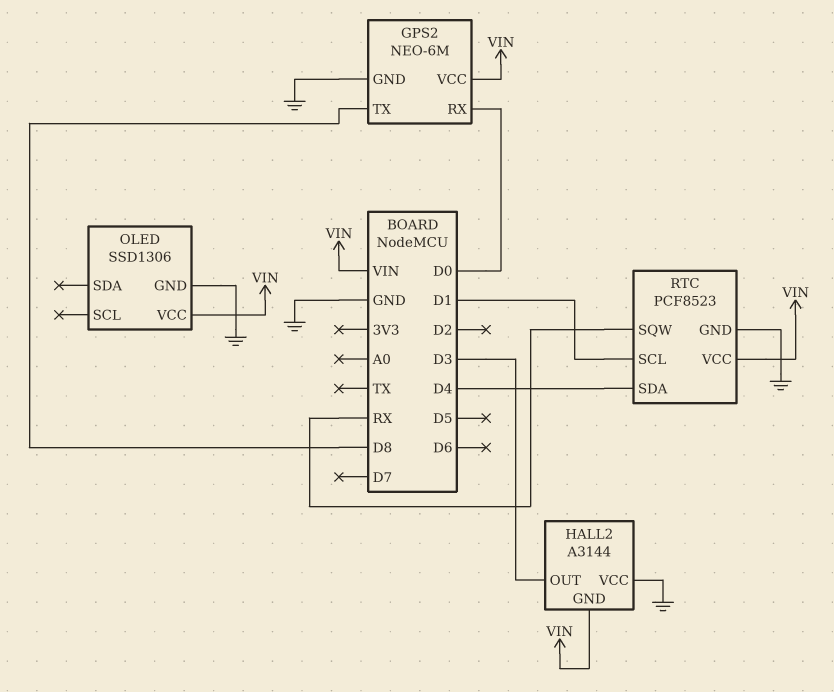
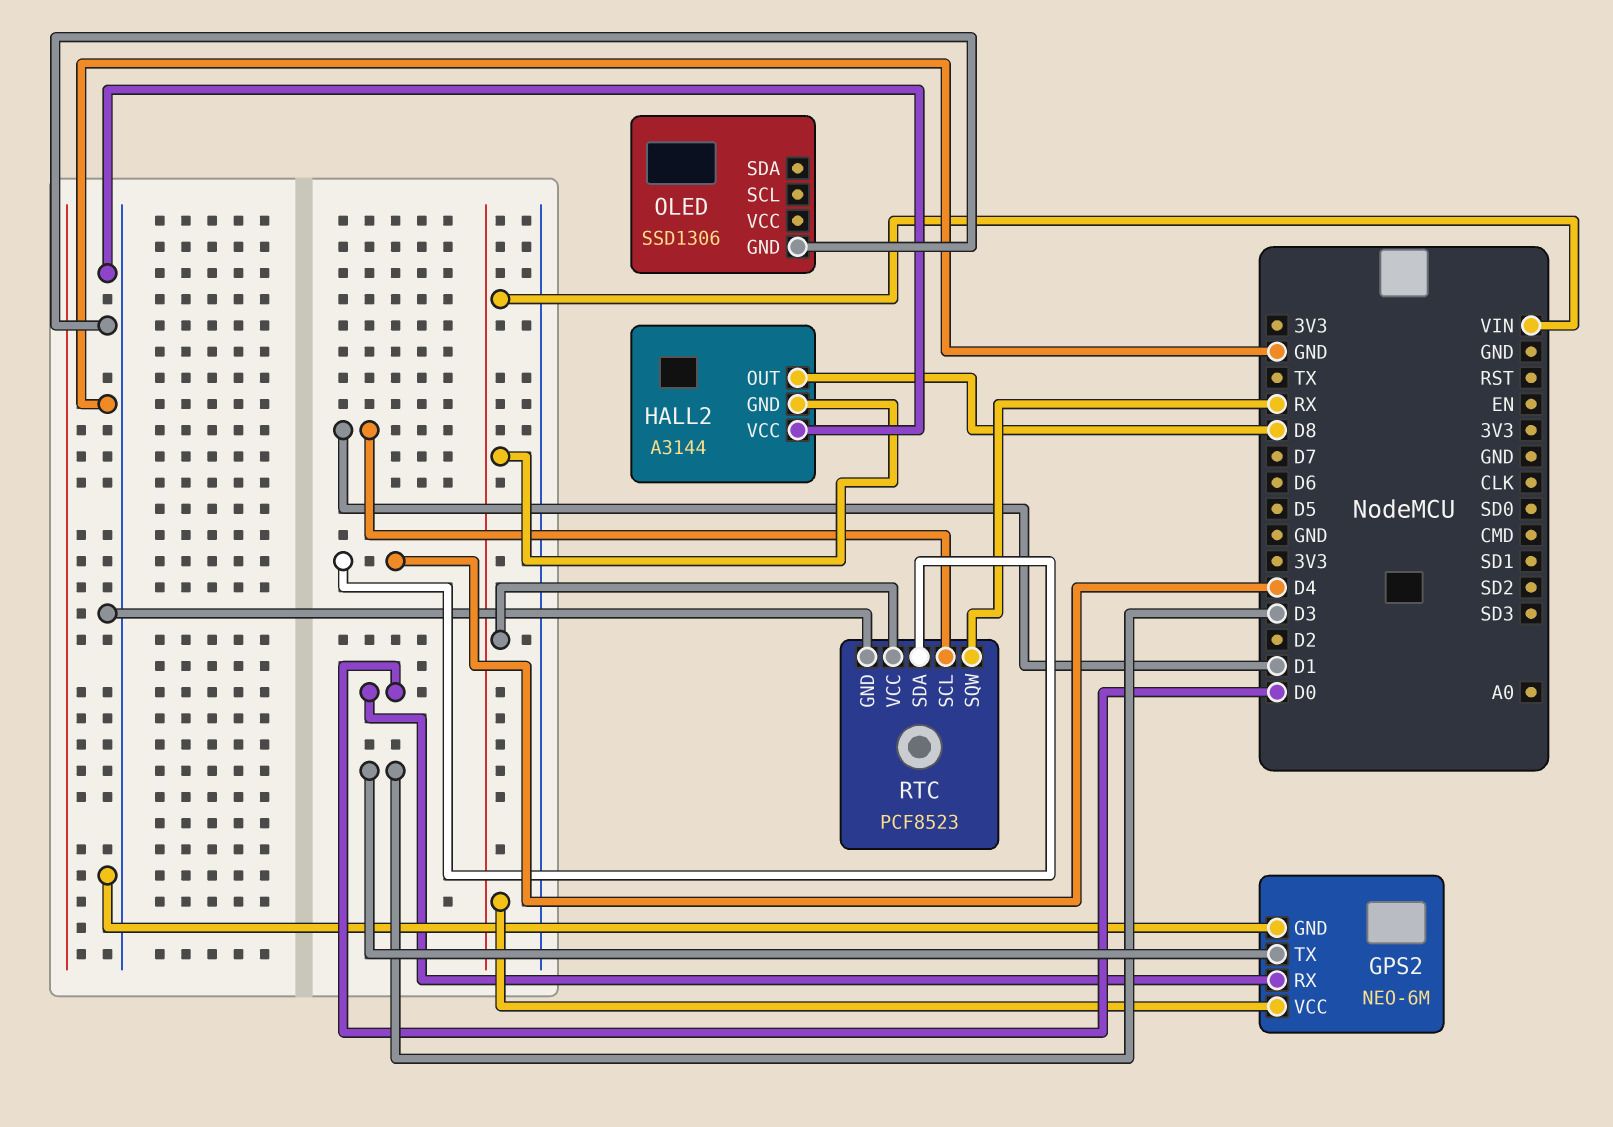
GPS2 pin TX: D8 -> D3
HALL2 pin OUT: D3 -> D8
OLED pin VCC: VIN -> none

